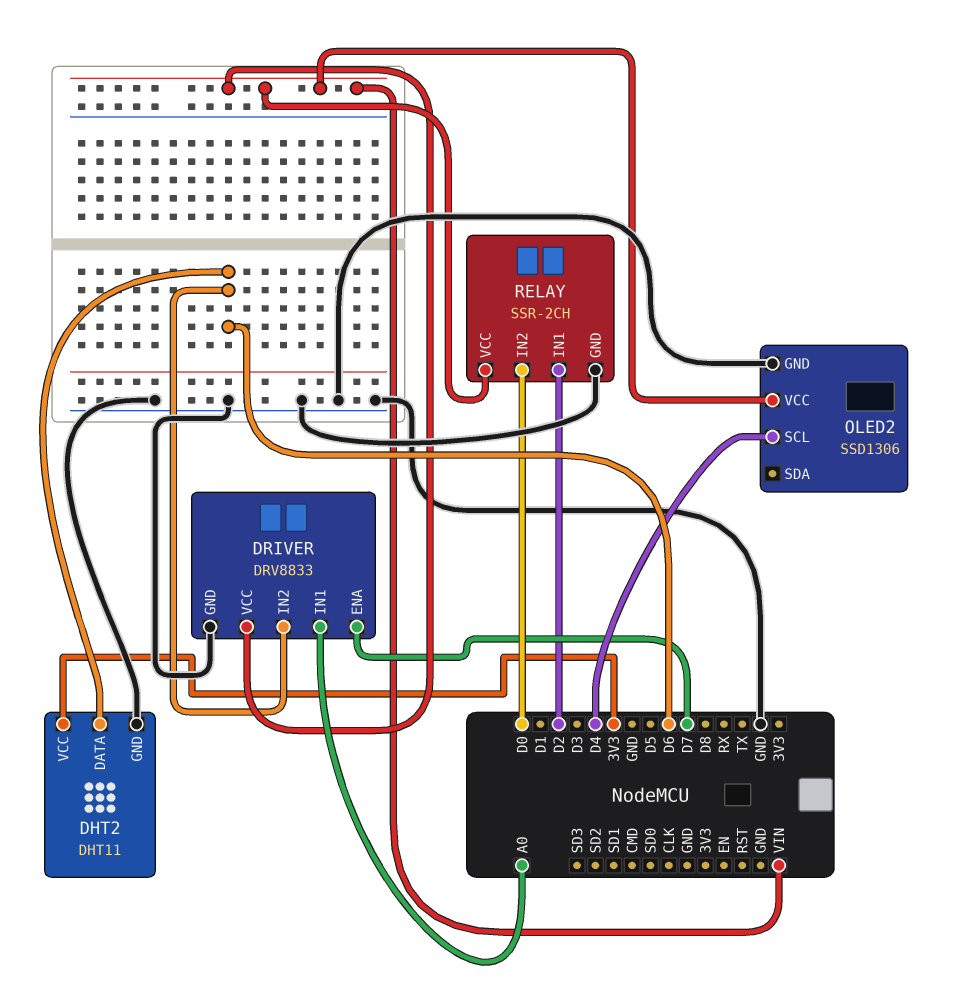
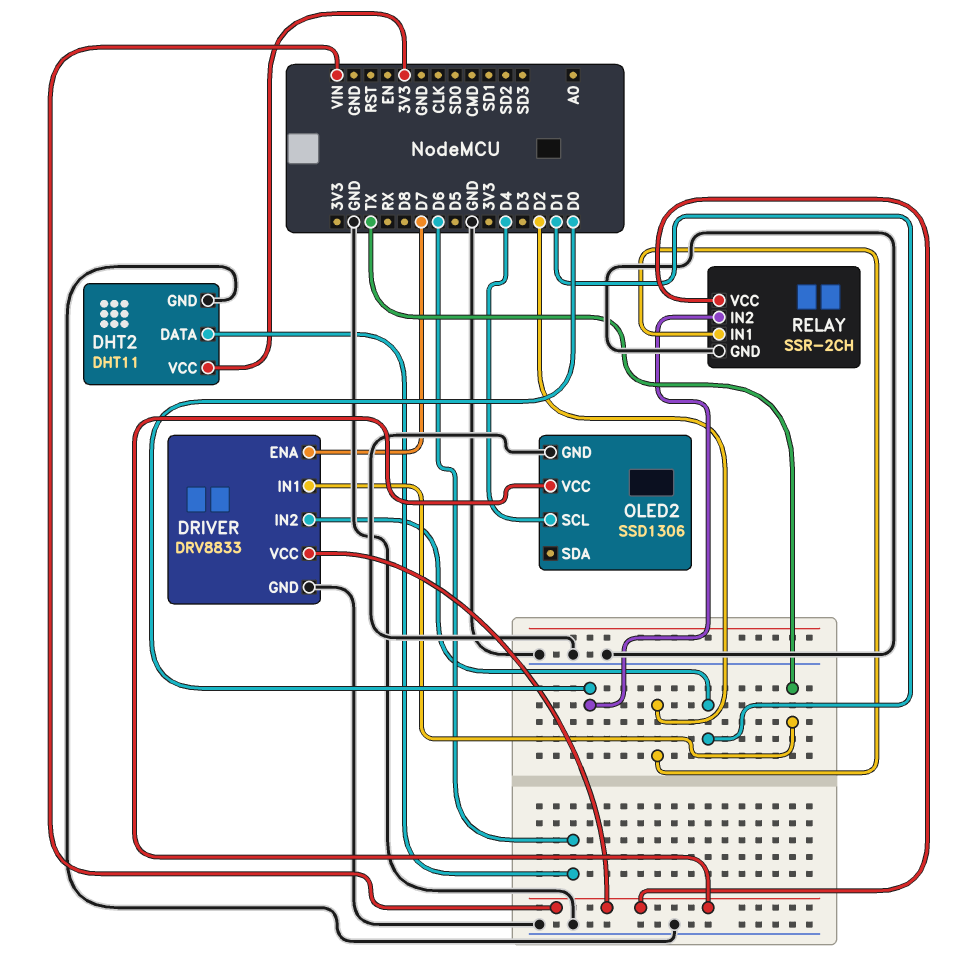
DRIVER pin IN1: A0 -> TX
DRIVER pin IN2: D6 -> D1

